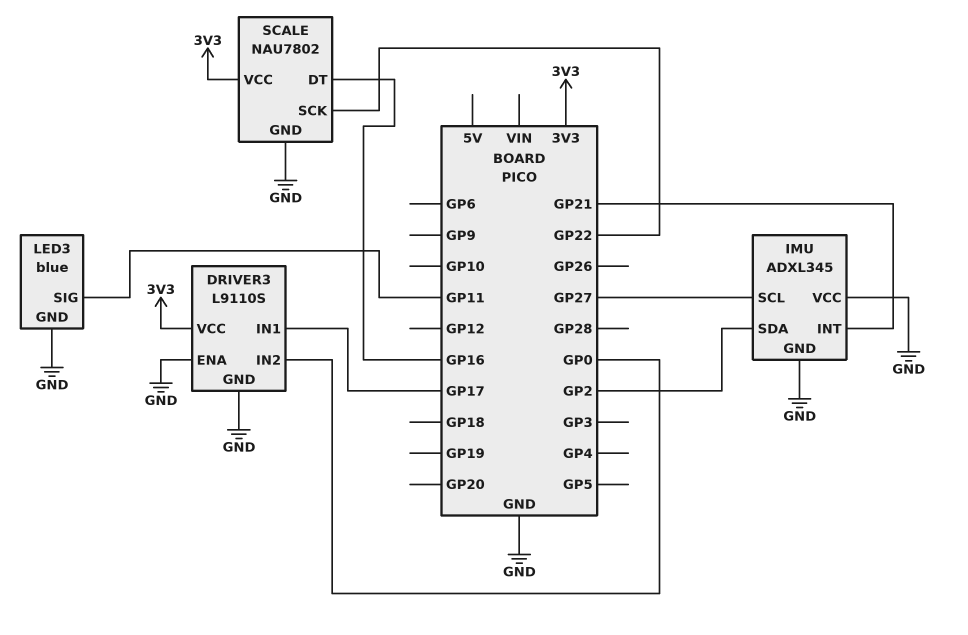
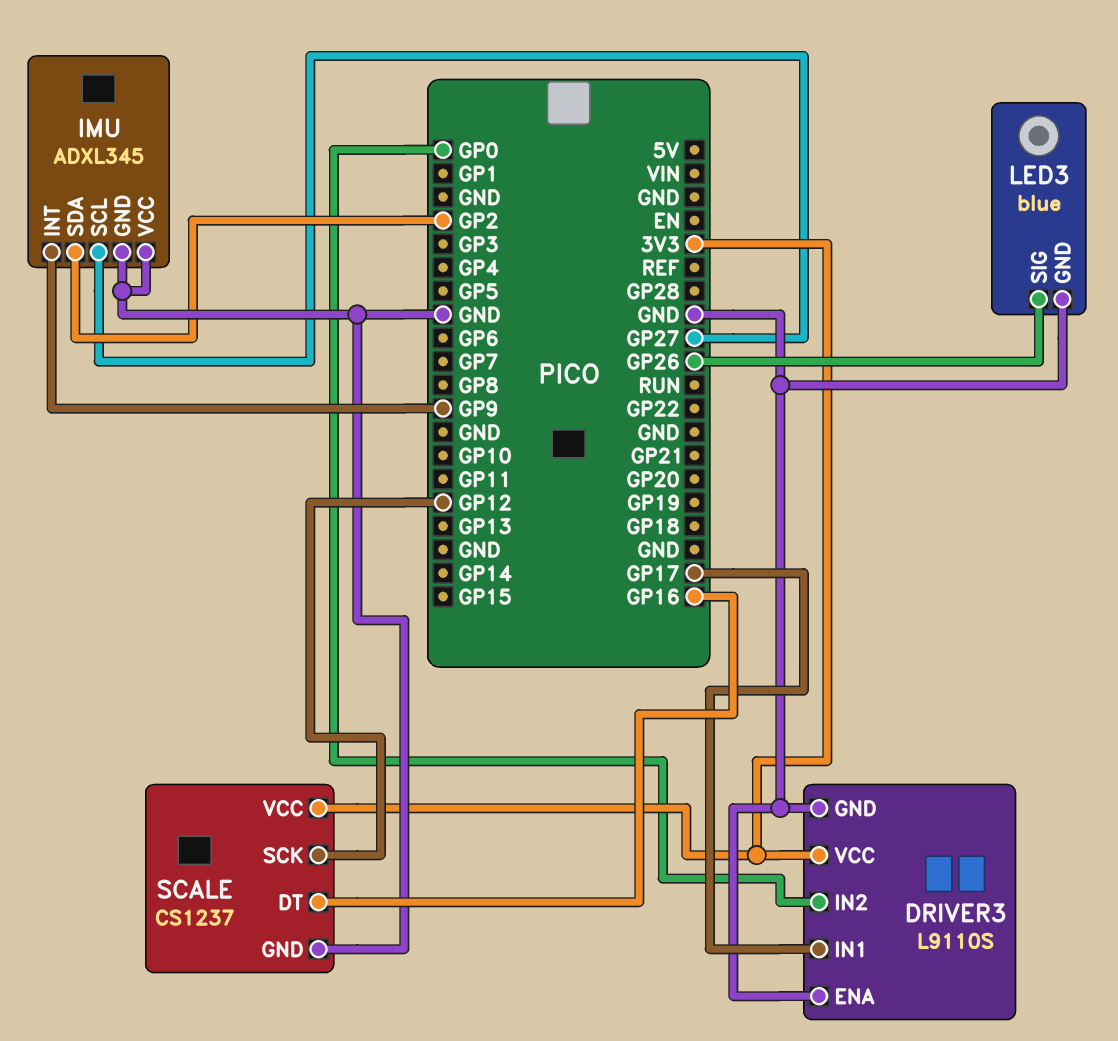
IMU pin INT: GP21 -> GP9
LED3 pin SIG: GP11 -> GP26
SCALE: NAU7802 -> CS1237
SCALE pin SCK: GP22 -> GP12

